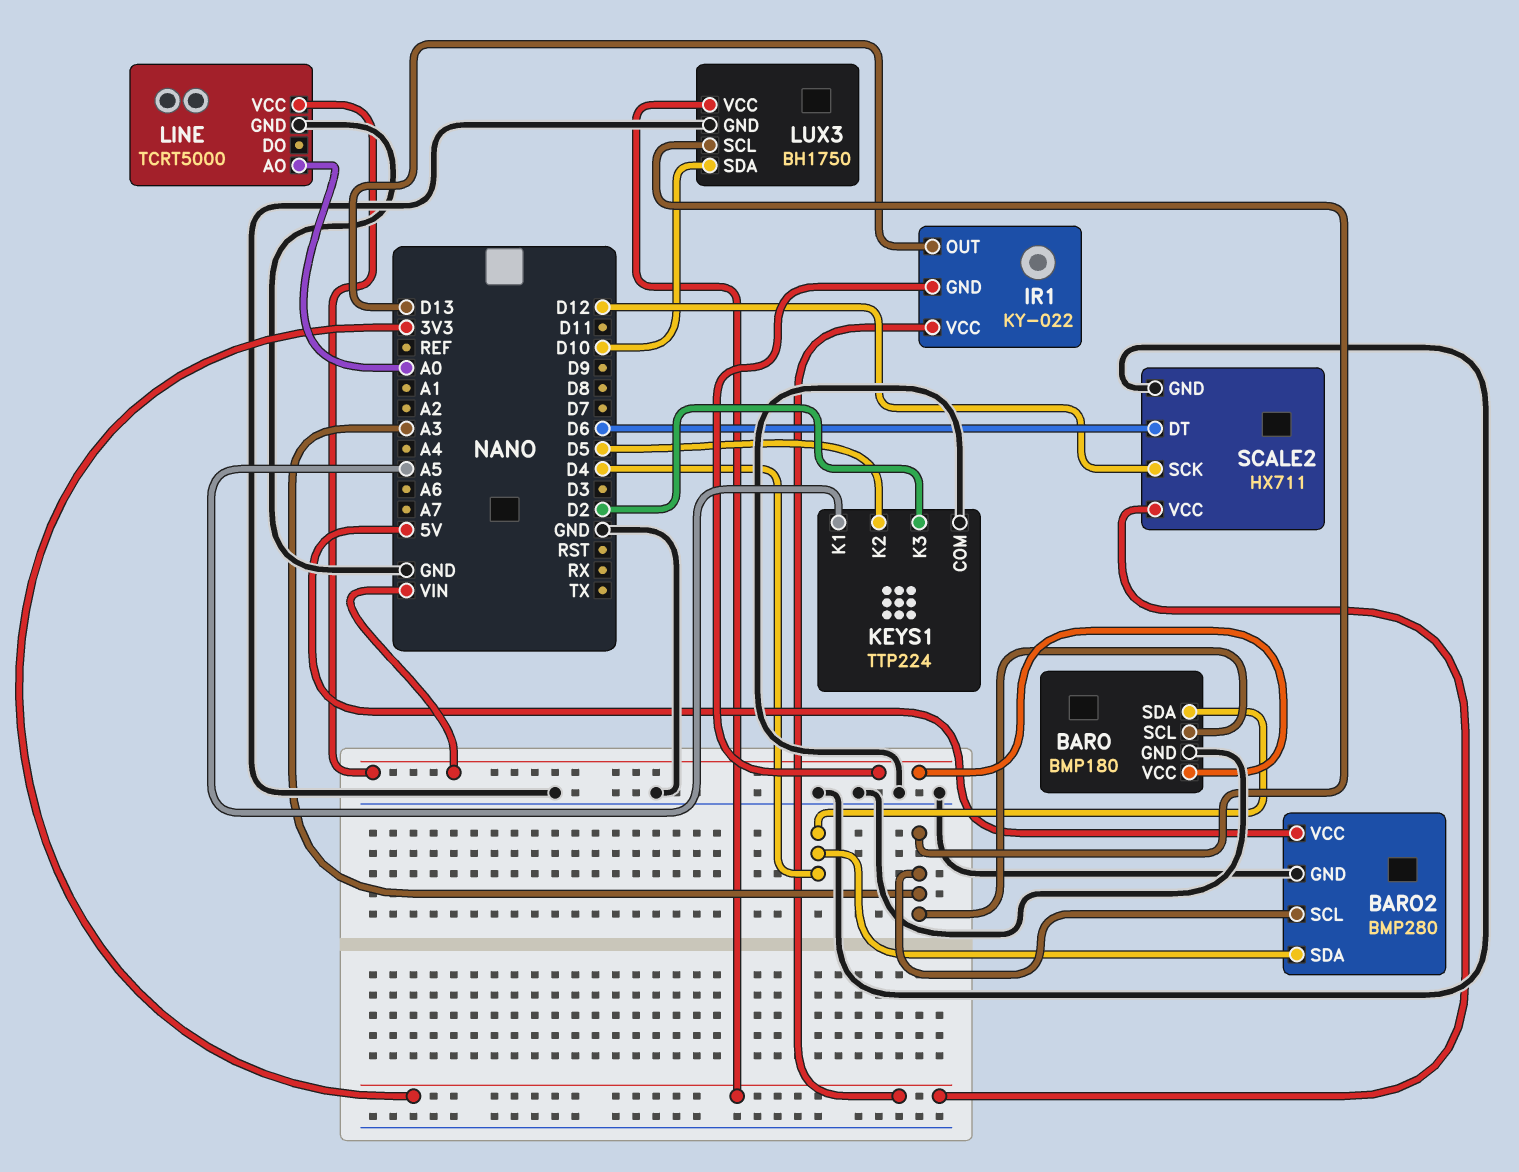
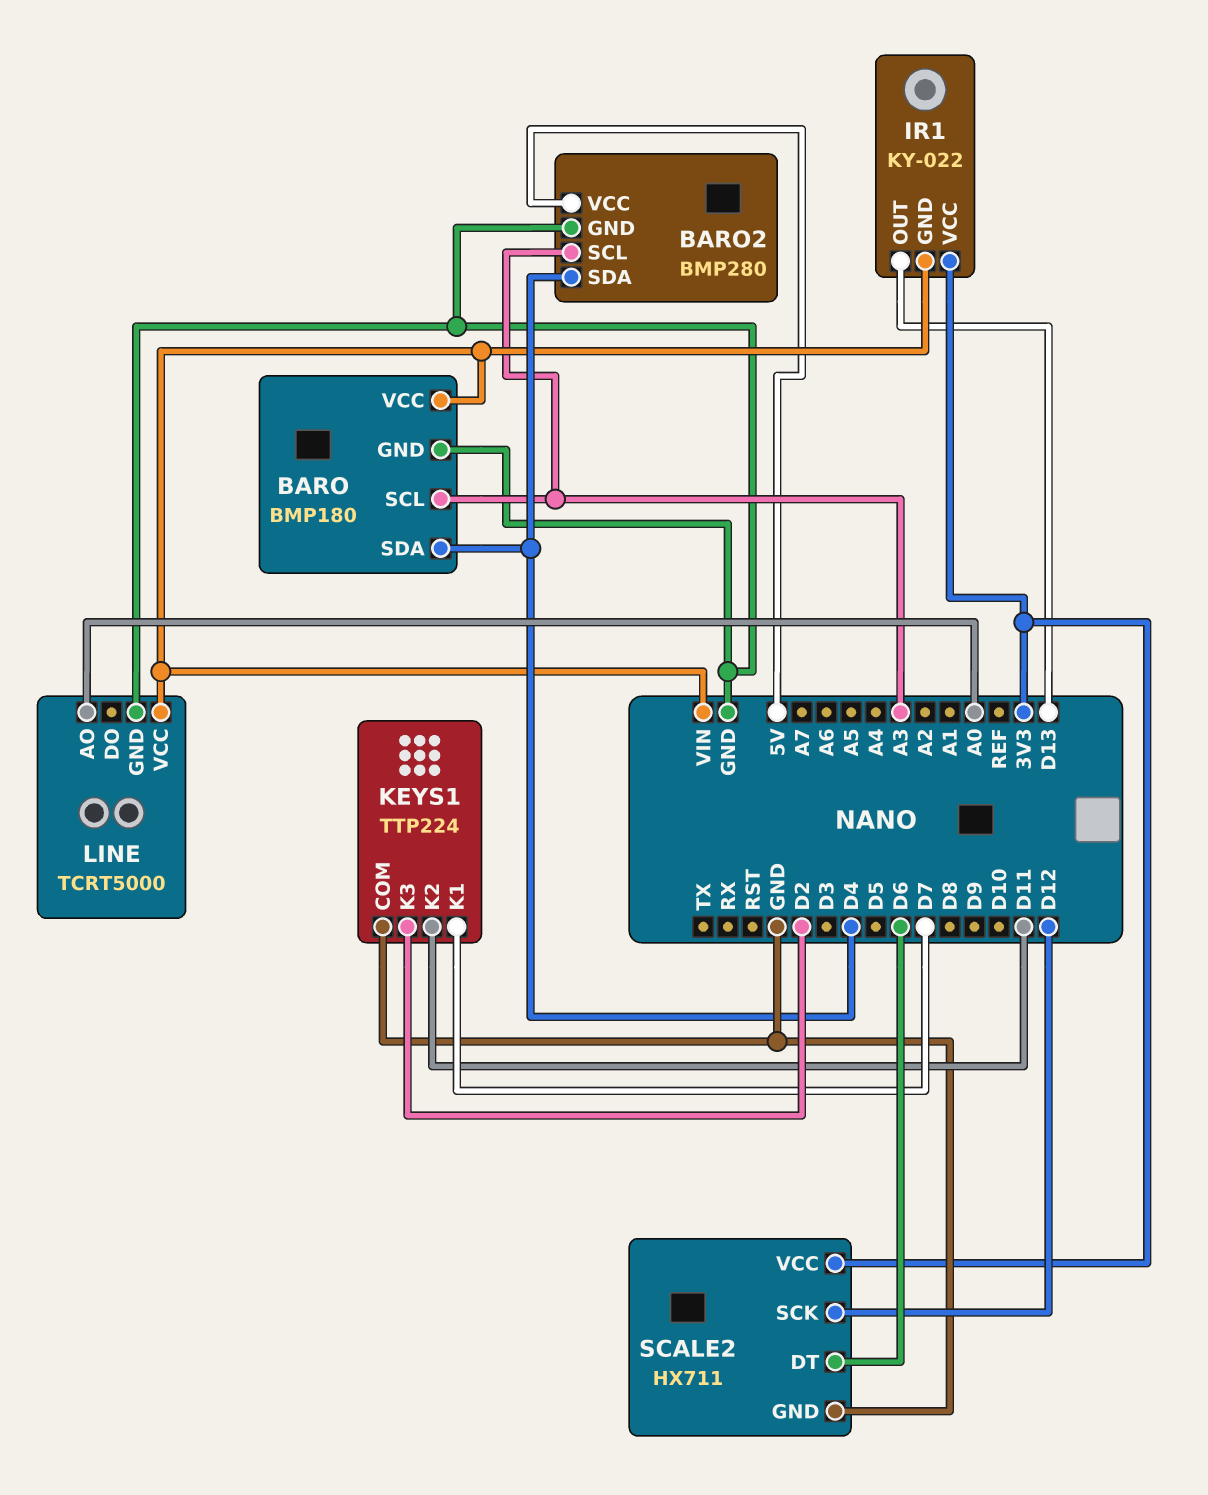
KEYS1 pin K1: A5 -> D7
KEYS1 pin K2: D5 -> D11
LUX3: BH1750 -> none
LUX3 pin GND: GND -> none
LUX3 pin SCL: A3 -> none
LUX3 pin SDA: D10 -> none
LUX3 pin VCC: 3V3 -> none

